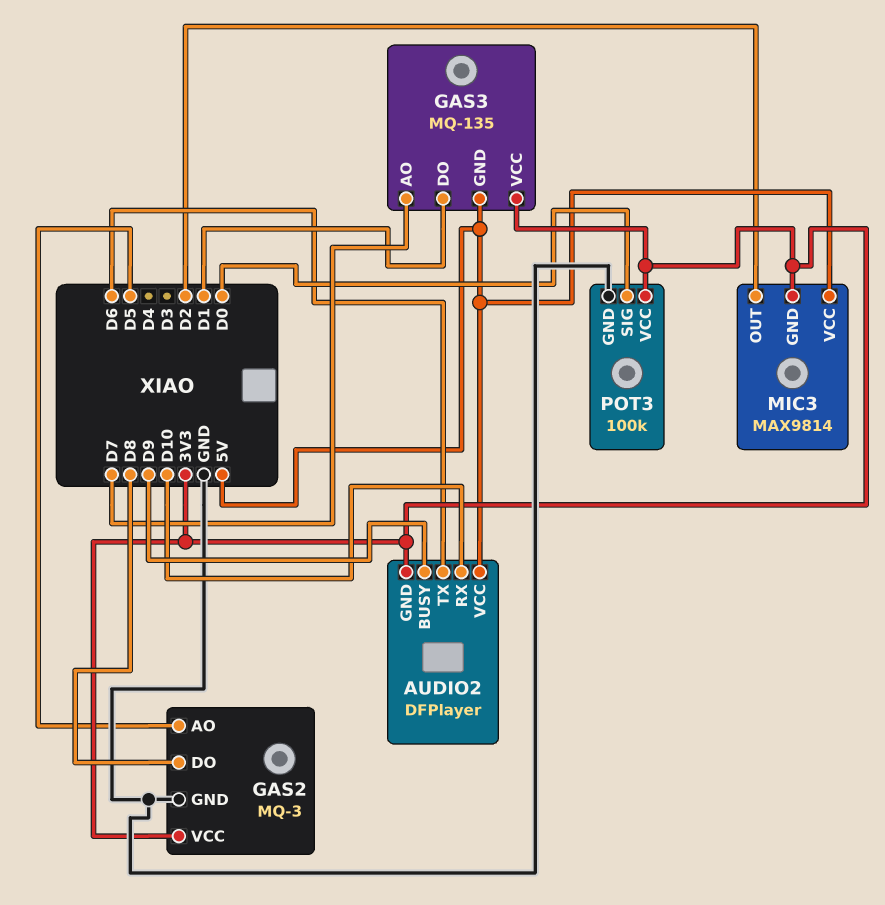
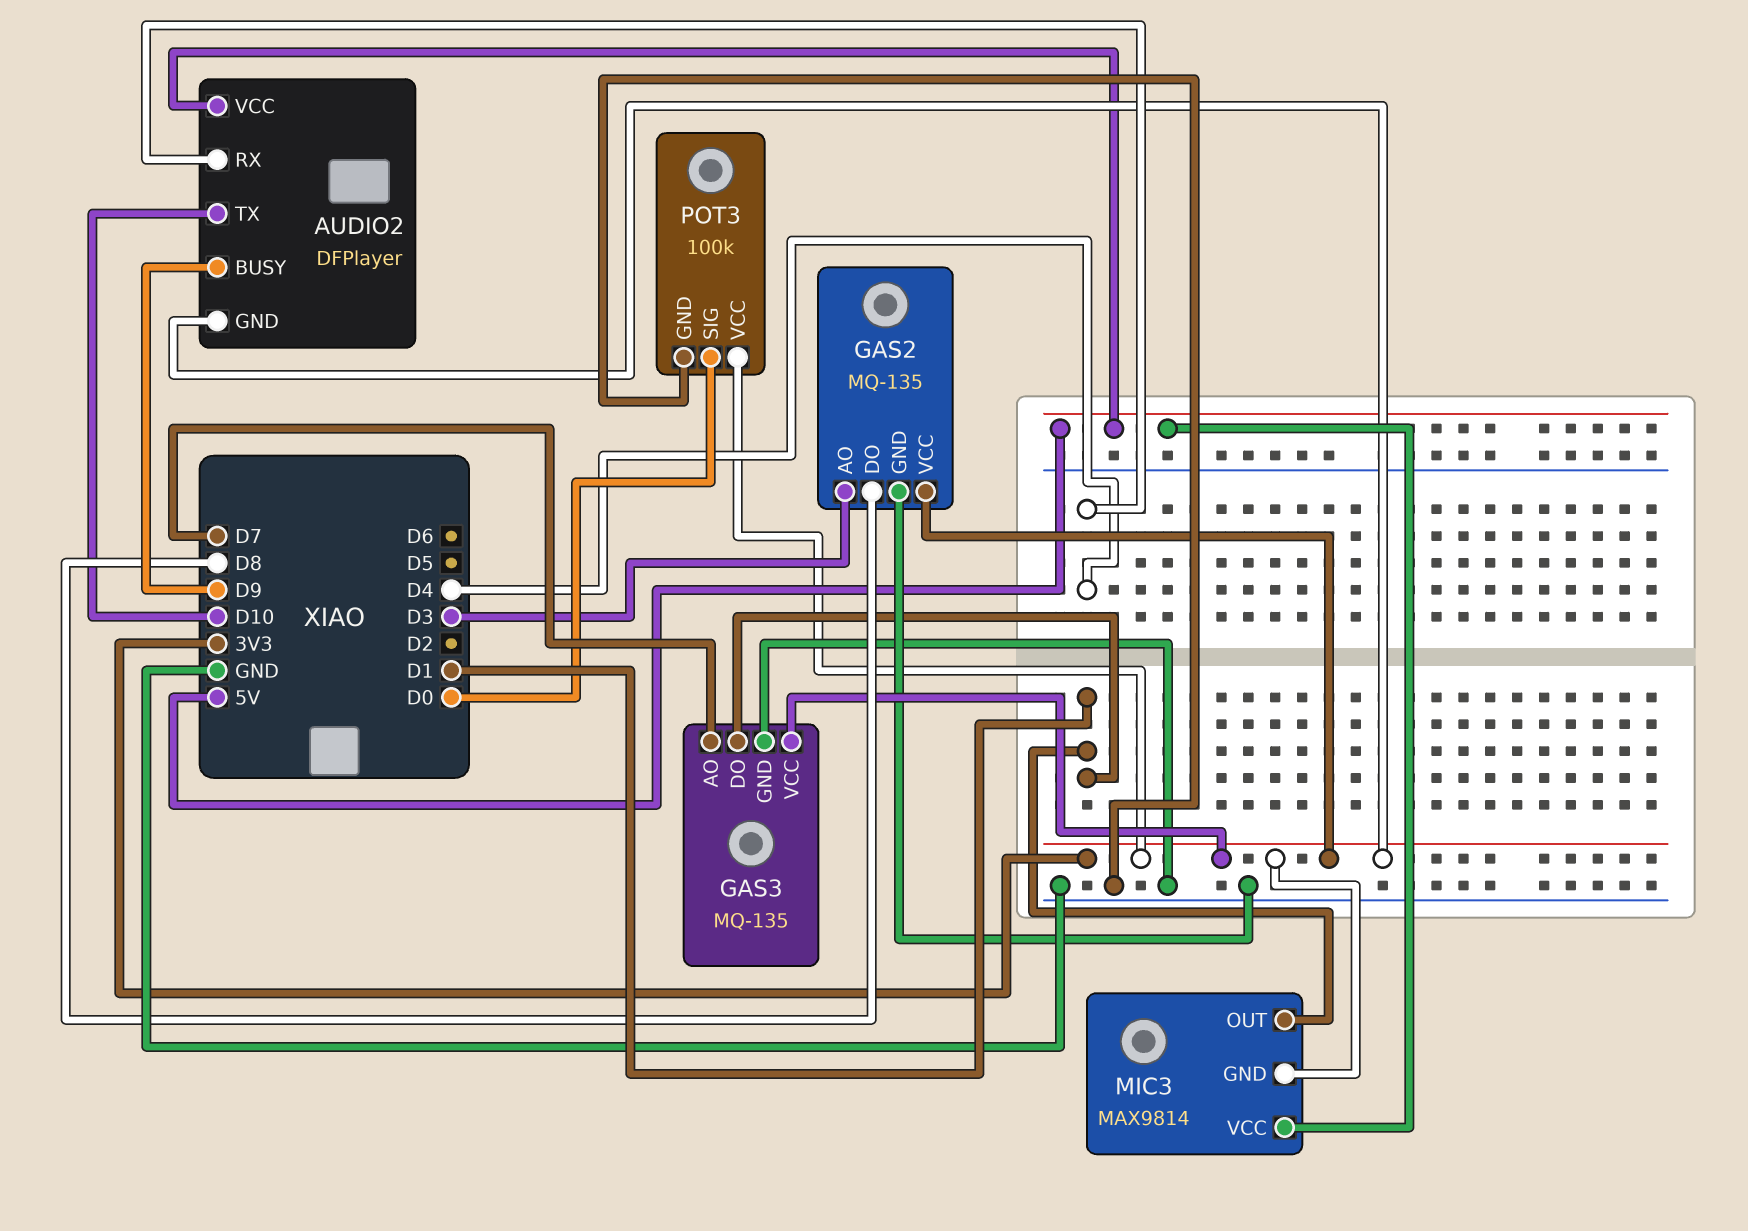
AUDIO2 pin RX: D10 -> D4
AUDIO2 pin TX: D6 -> D10
GAS2: MQ-3 -> MQ-135
GAS2 pin AO: D5 -> D3
GAS3 pin GND: 5V -> GND
MIC3 pin OUT: D2 -> D1

